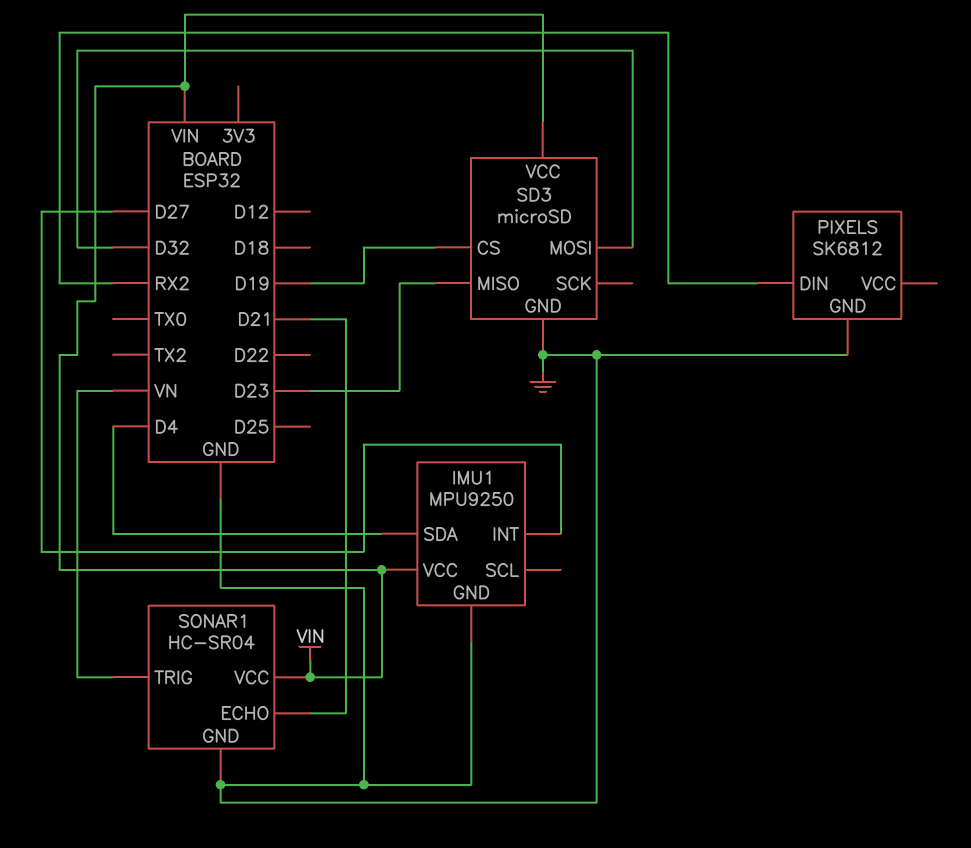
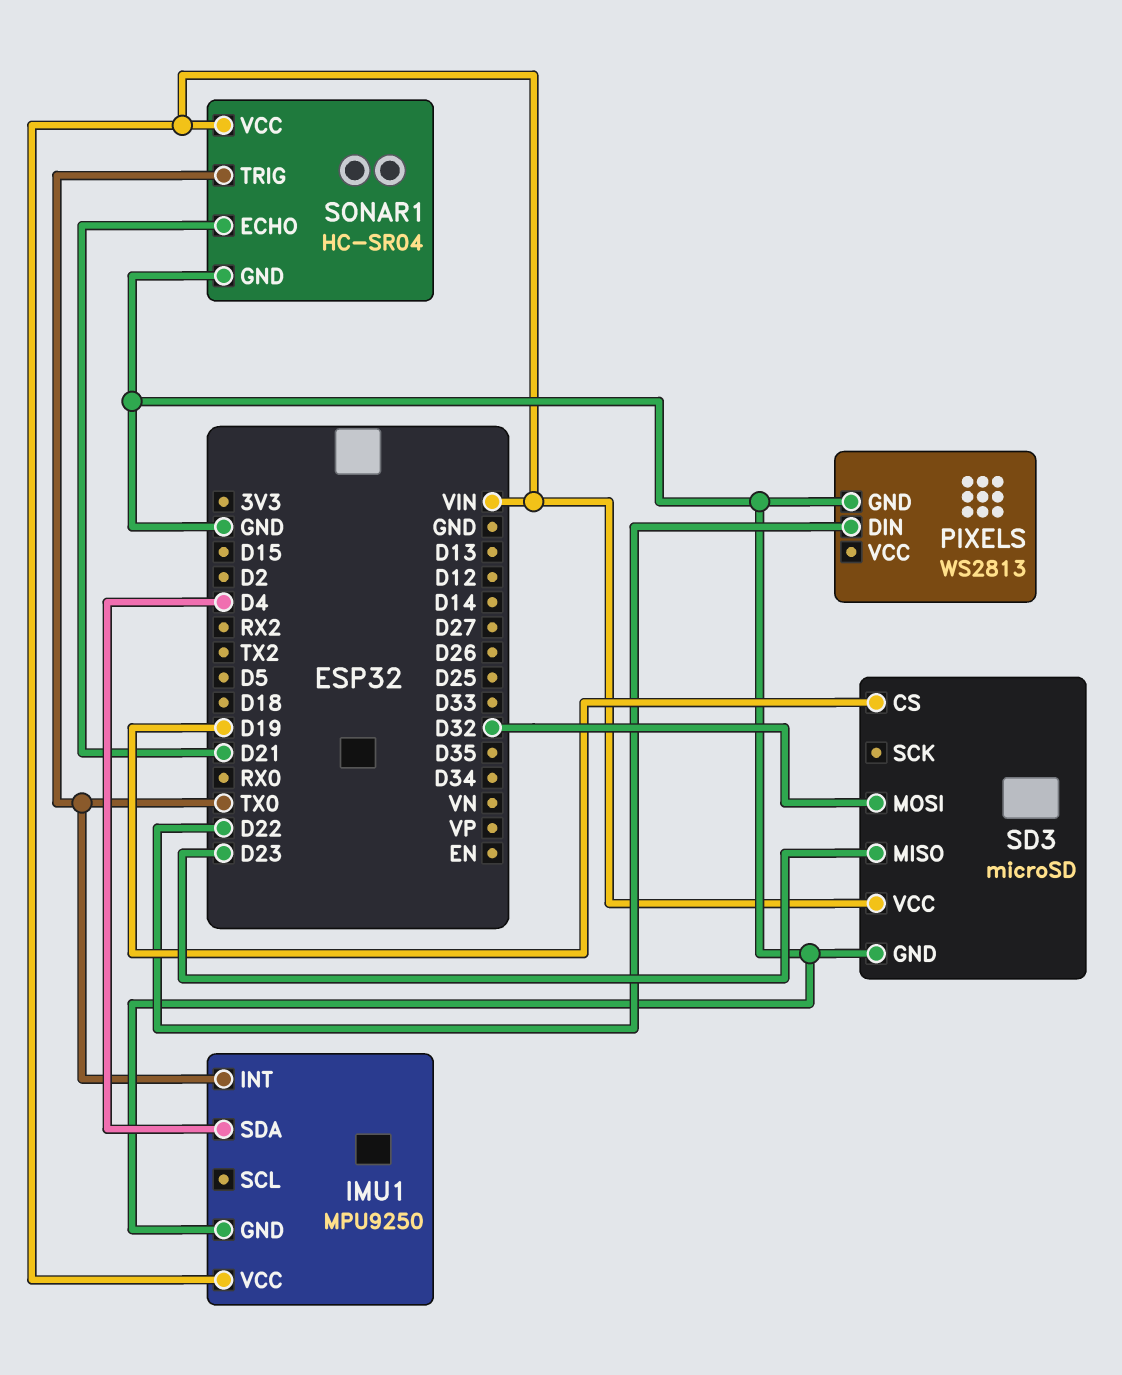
IMU1 pin INT: D27 -> TX0
PIXELS: SK6812 -> WS2813
PIXELS pin DIN: RX2 -> D22
SONAR1 pin TRIG: VN -> TX0

